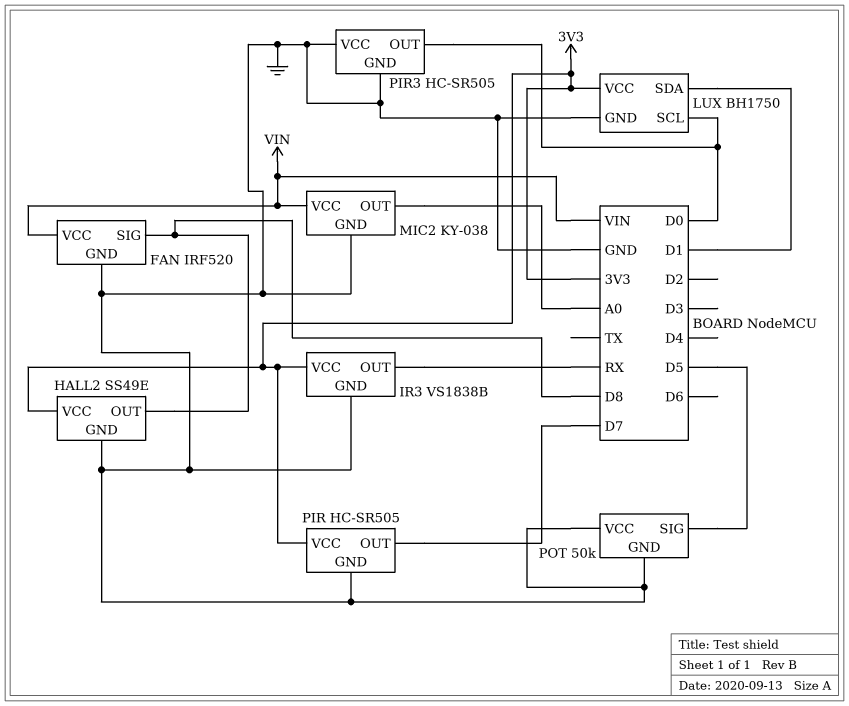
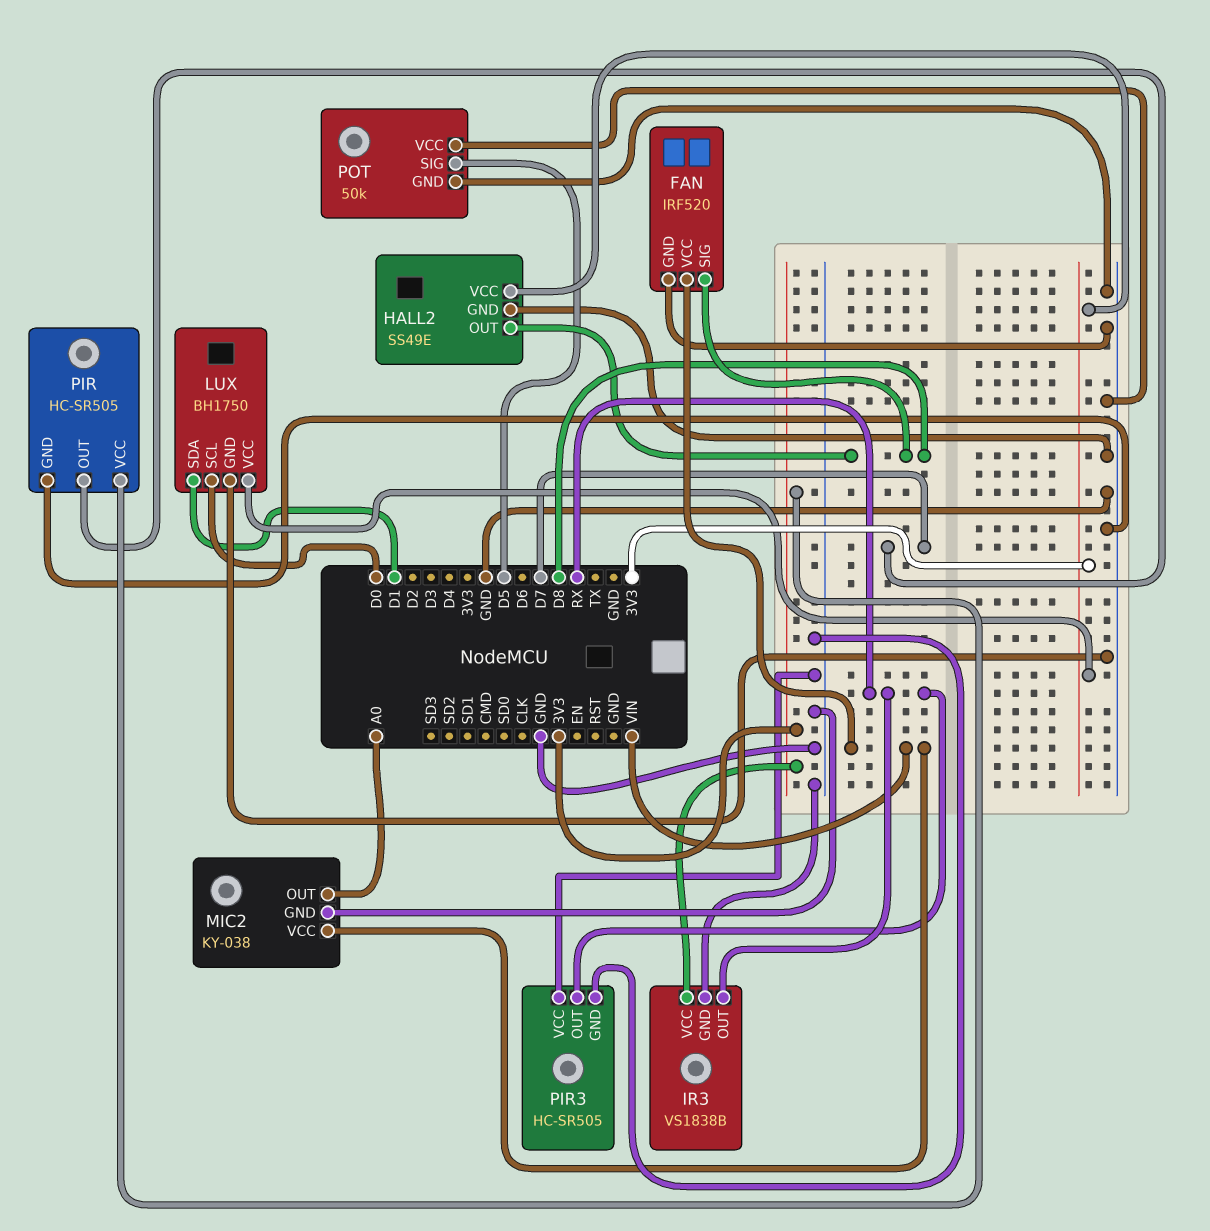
PIR3 pin OUT: D0 -> RX

